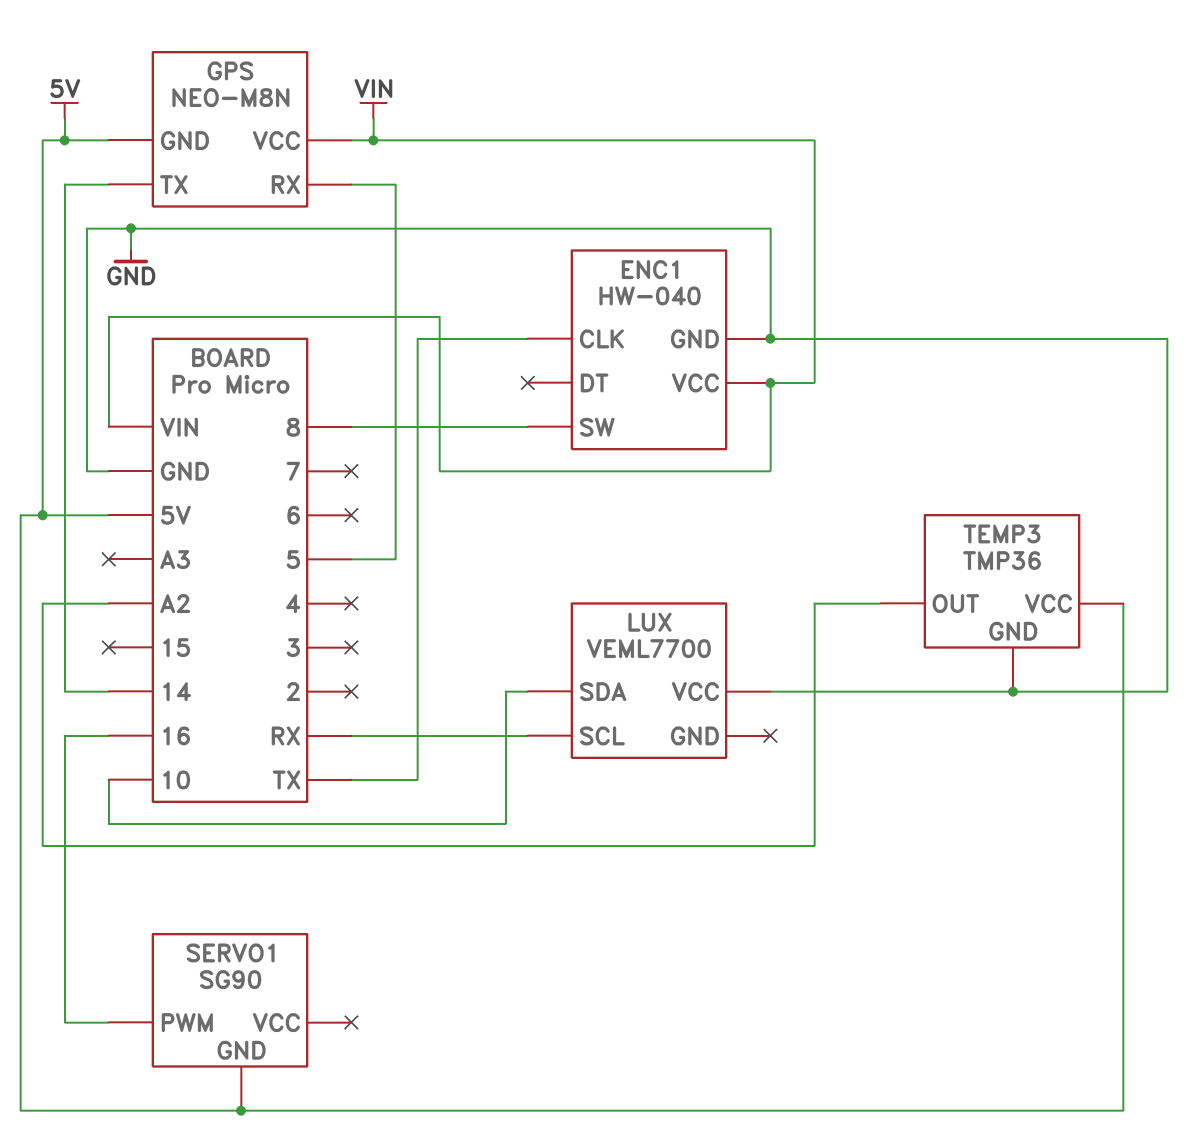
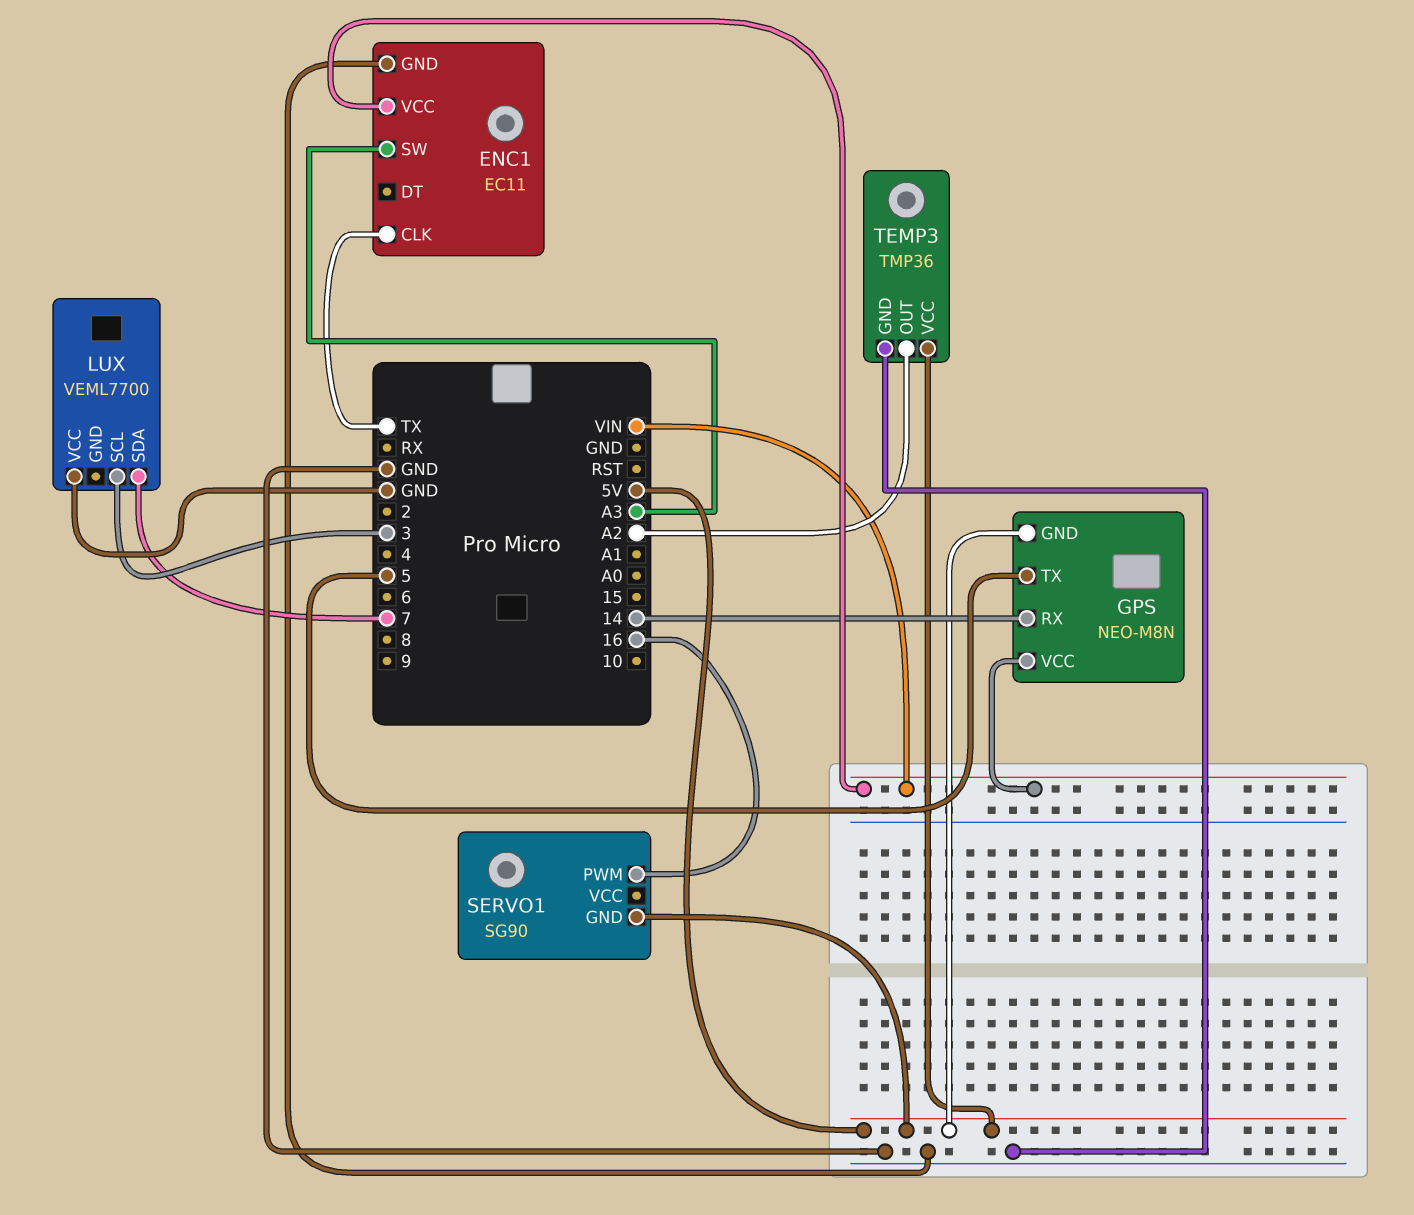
ENC1: HW-040 -> EC11
ENC1 pin SW: 8 -> A3
GPS pin RX: 5 -> 14
GPS pin TX: 14 -> 5
LUX pin SCL: RX -> 3
LUX pin SDA: 10 -> 7

